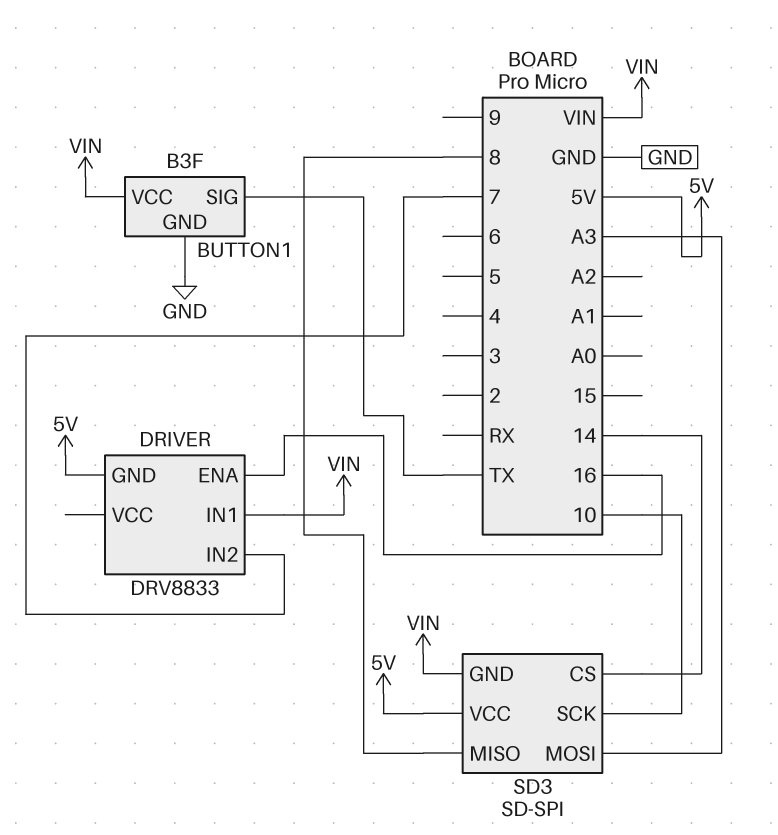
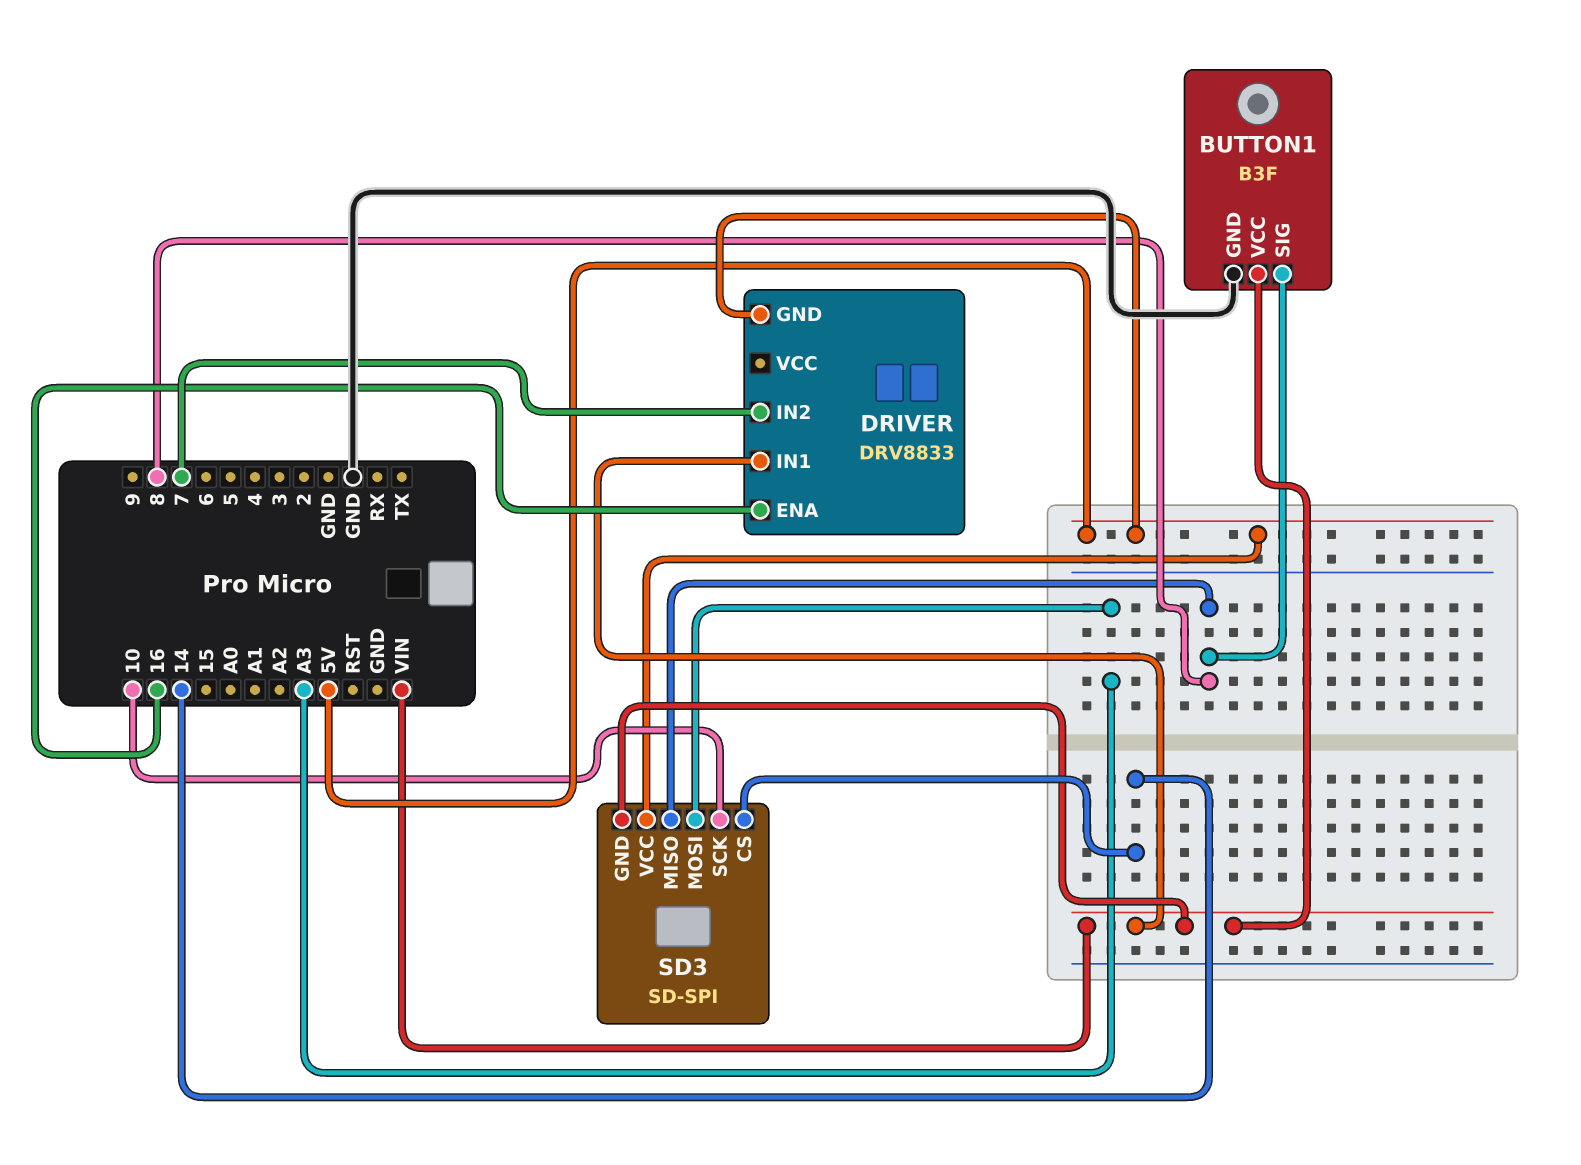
BUTTON1 pin SIG: TX -> 8

